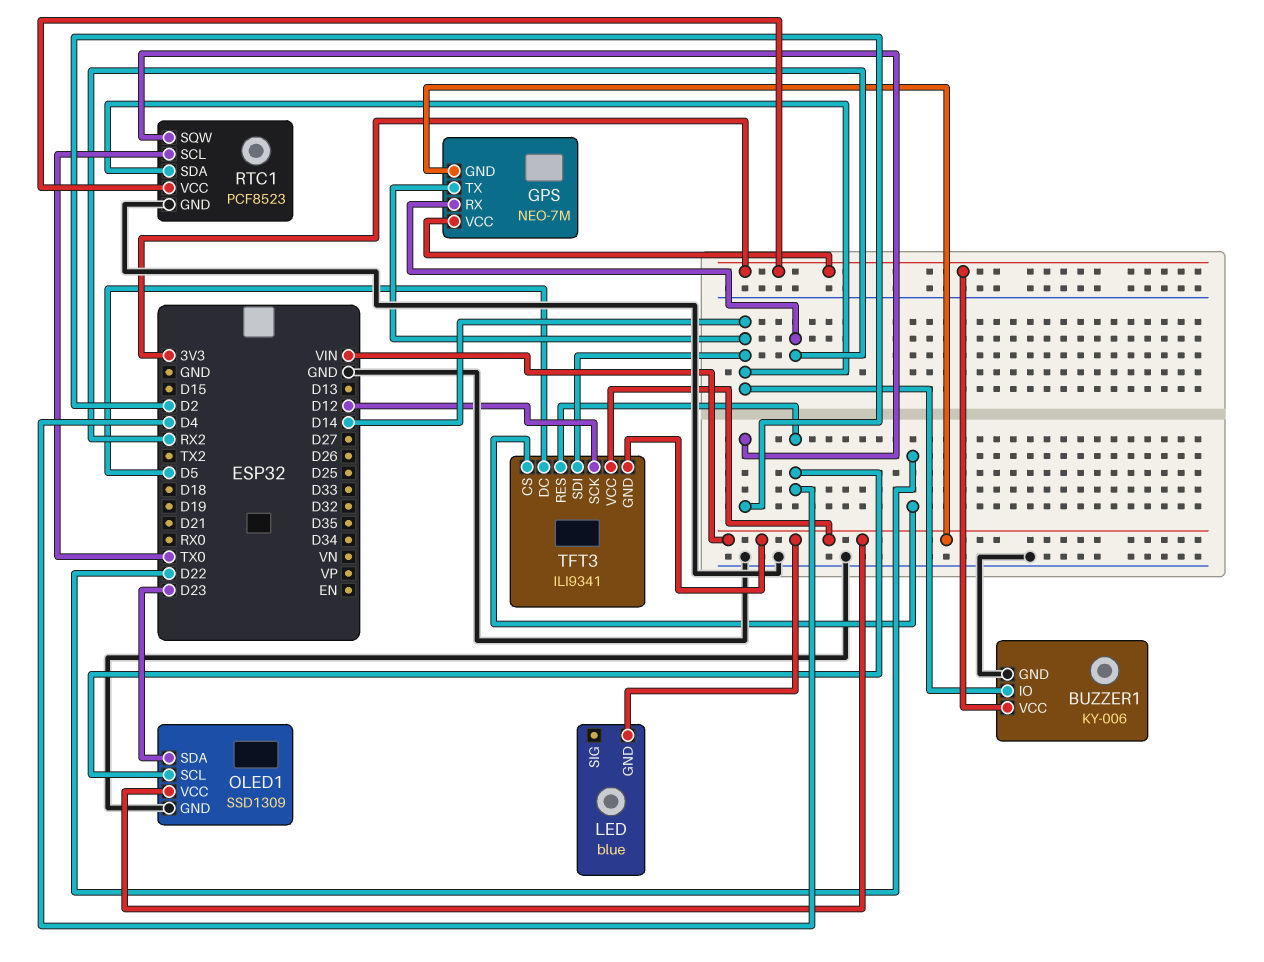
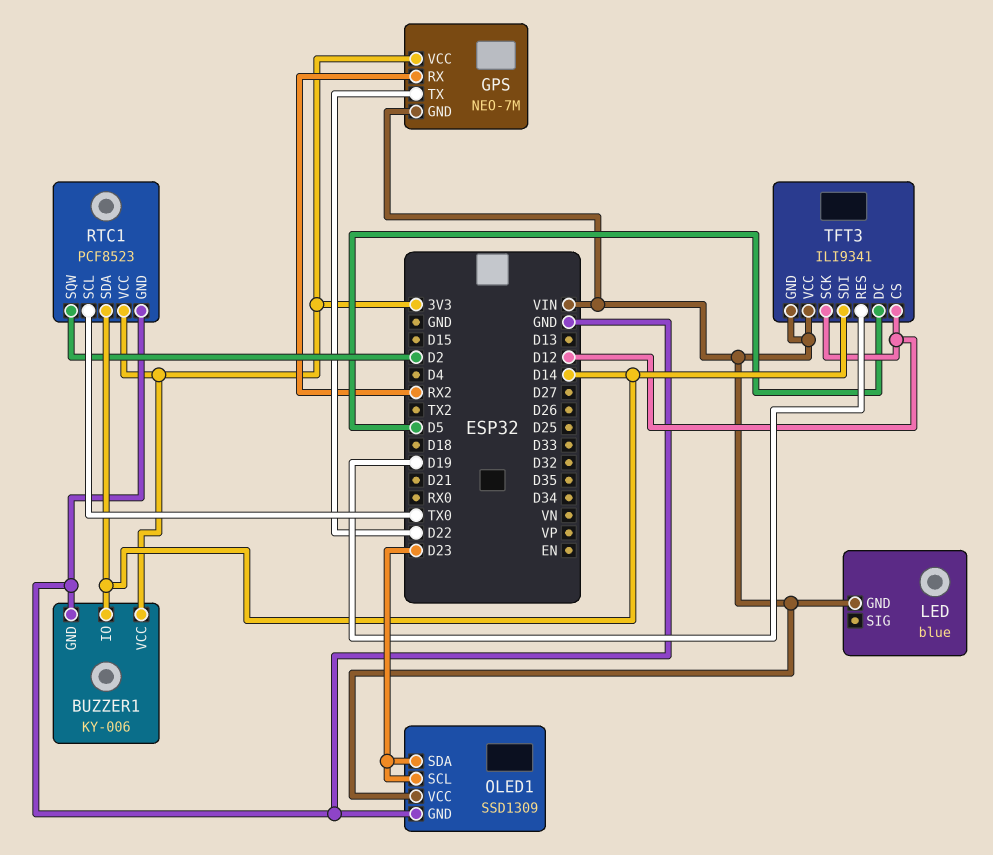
GPS pin TX: D14 -> D22
OLED1 pin SCL: D4 -> D23
TFT3 pin CS: D22 -> D12
TFT3 pin RES: D4 -> D19

